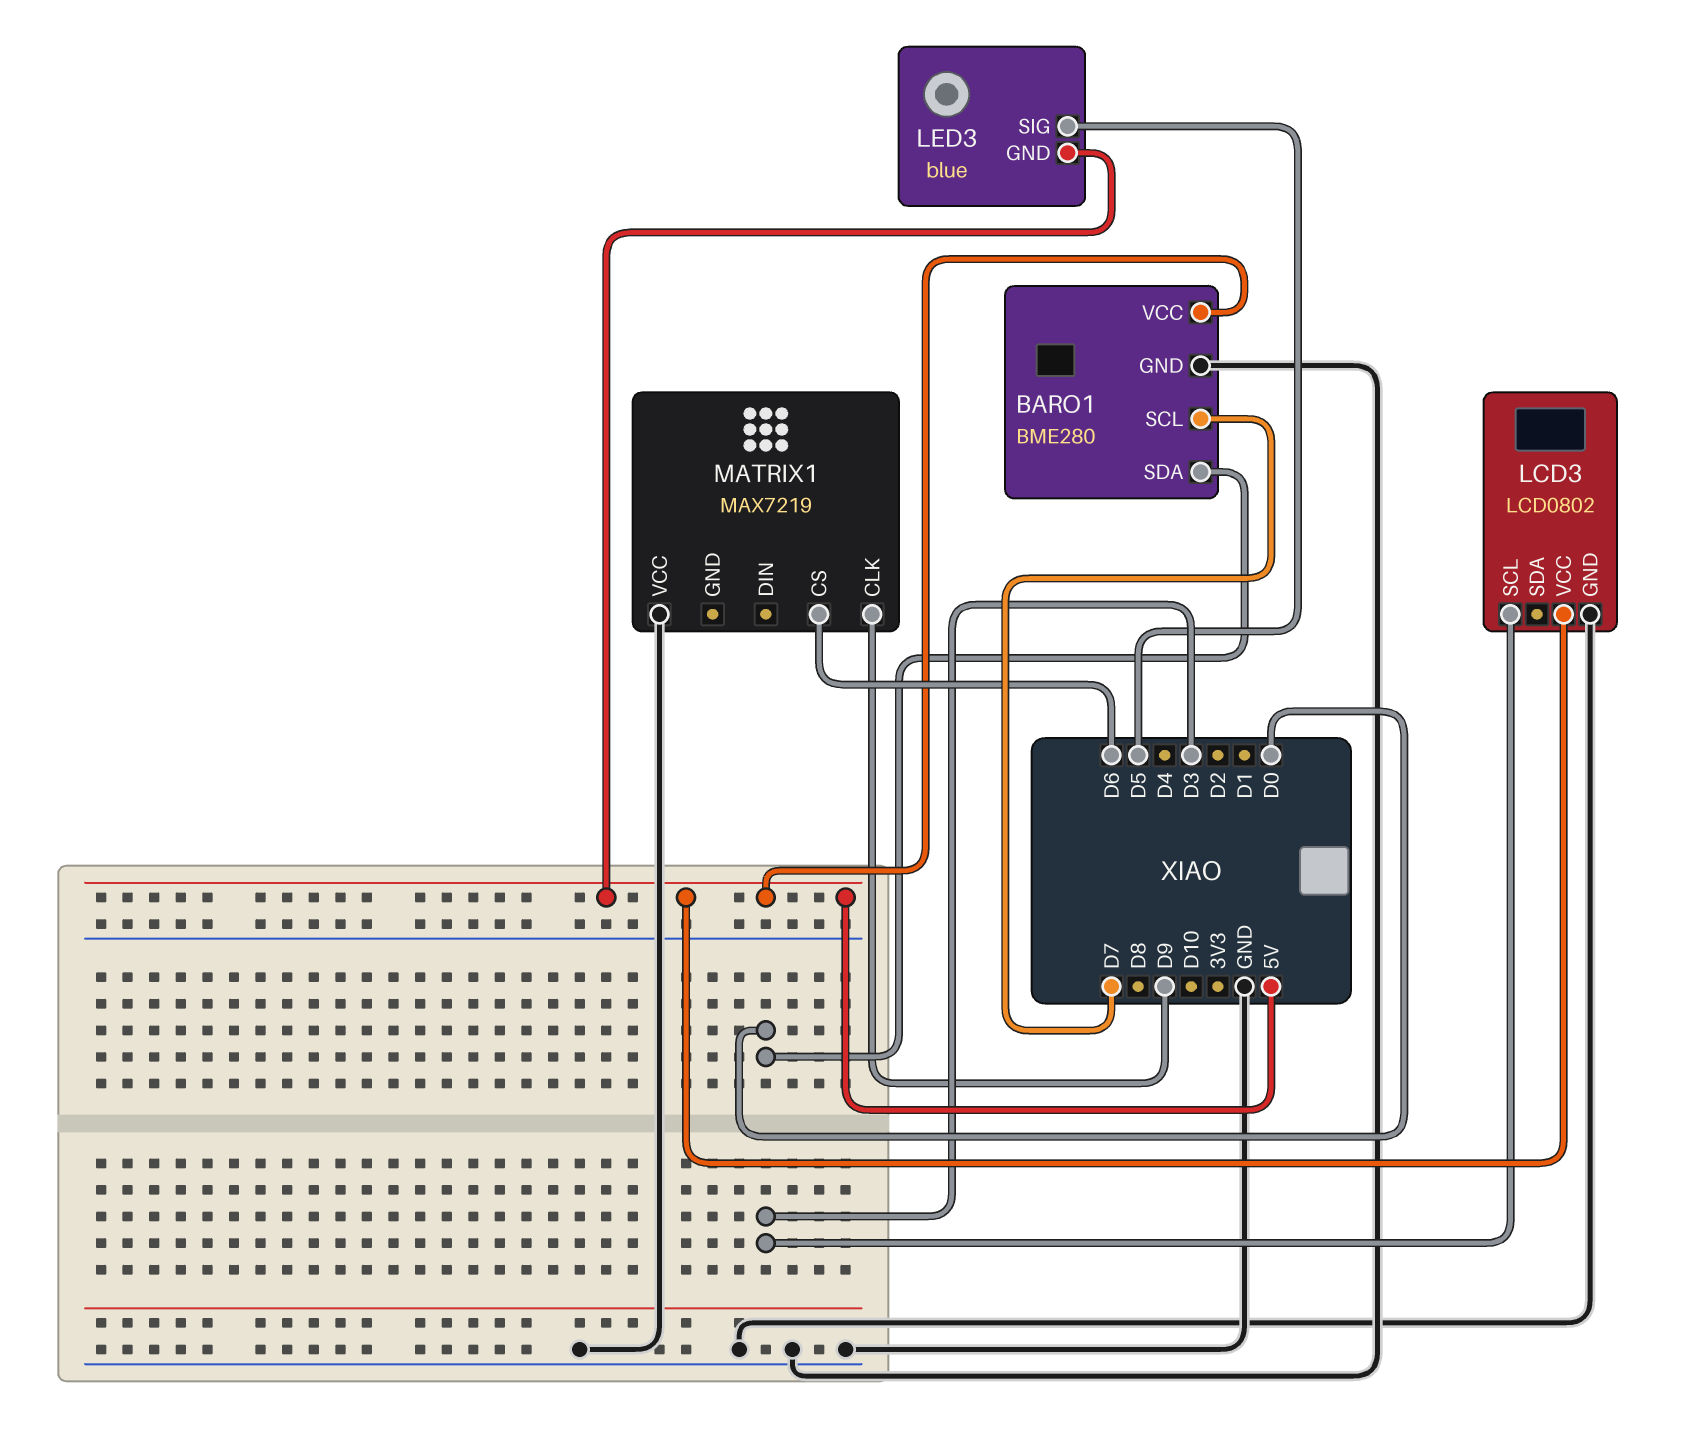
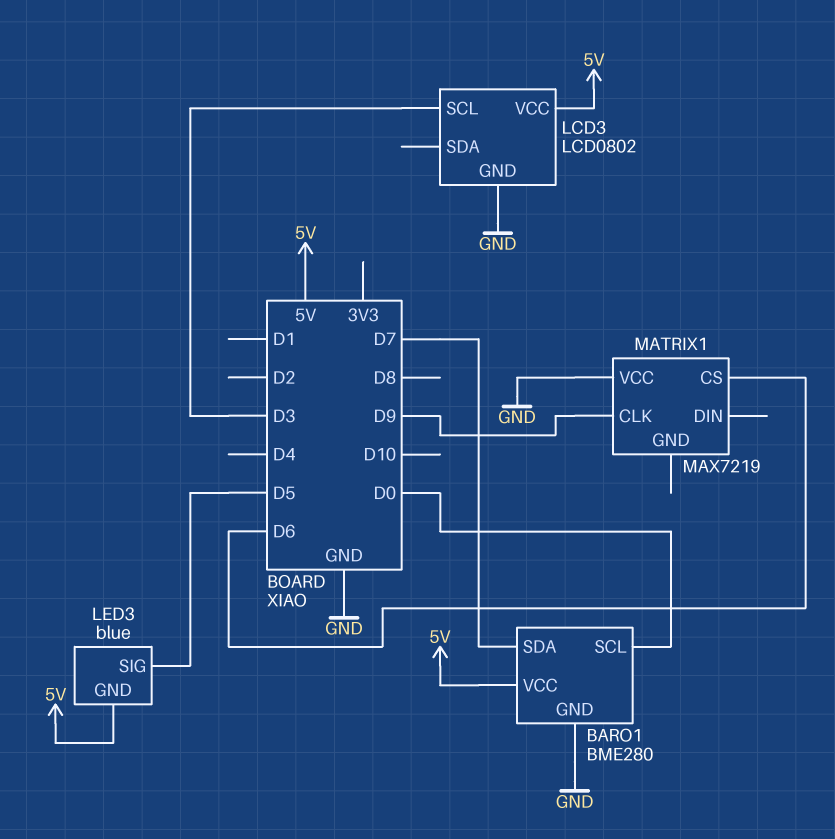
BARO1 pin SCL: D7 -> D0
BARO1 pin SDA: D0 -> D7

